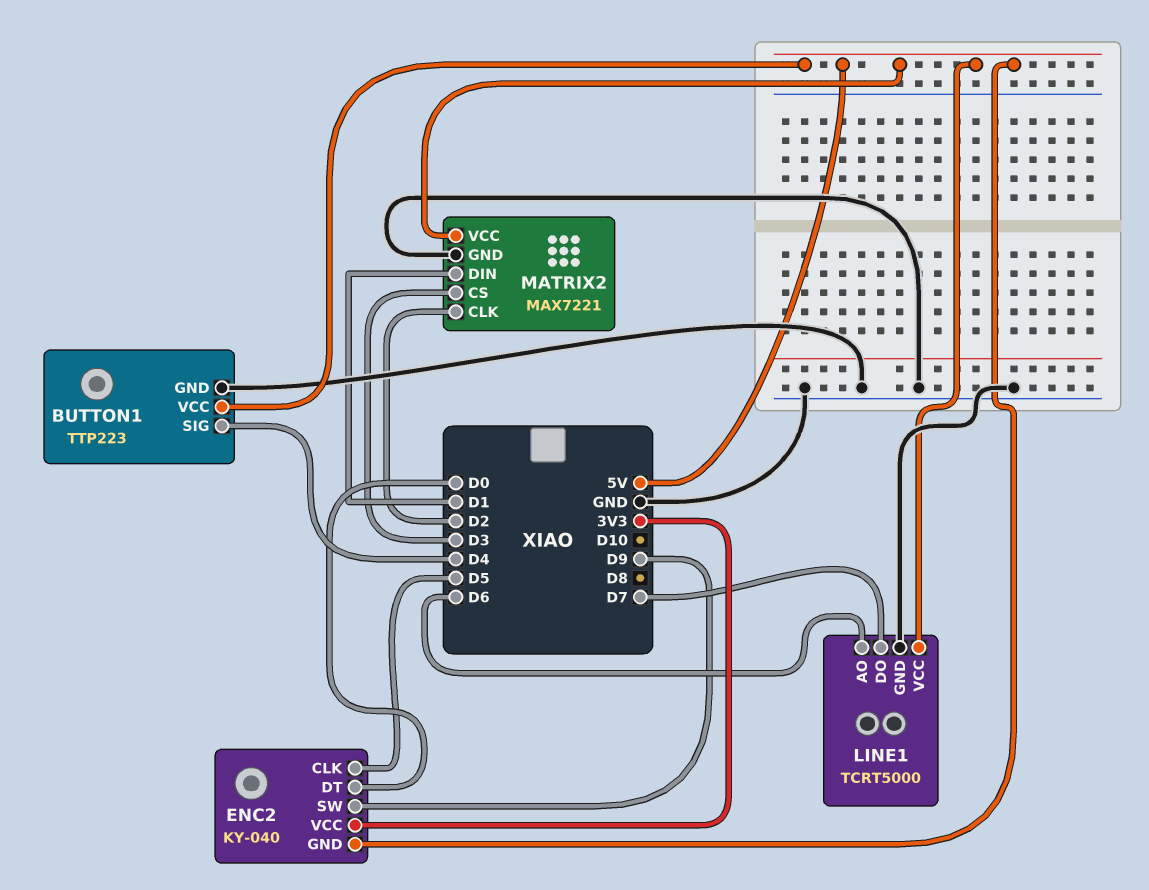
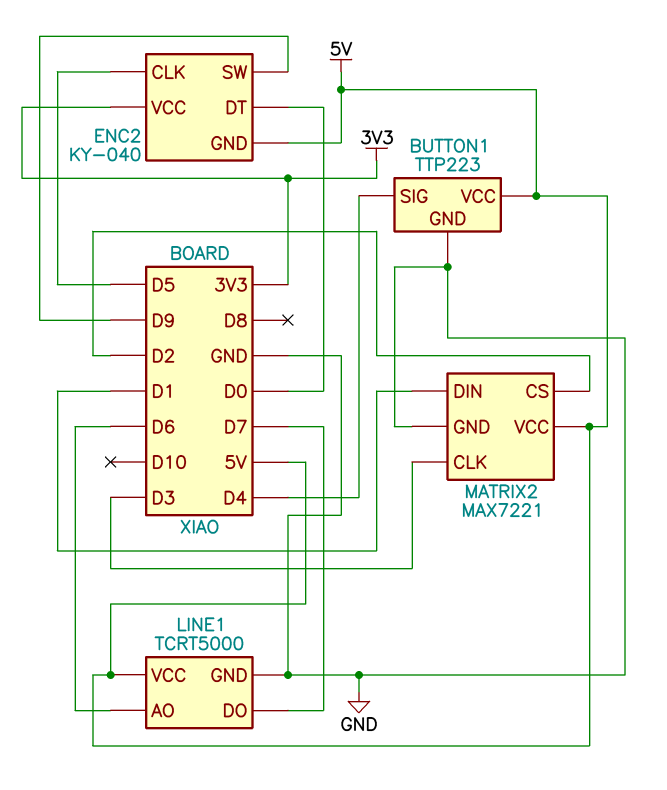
MATRIX2 pin CLK: D2 -> D3
MATRIX2 pin CS: D3 -> D2

